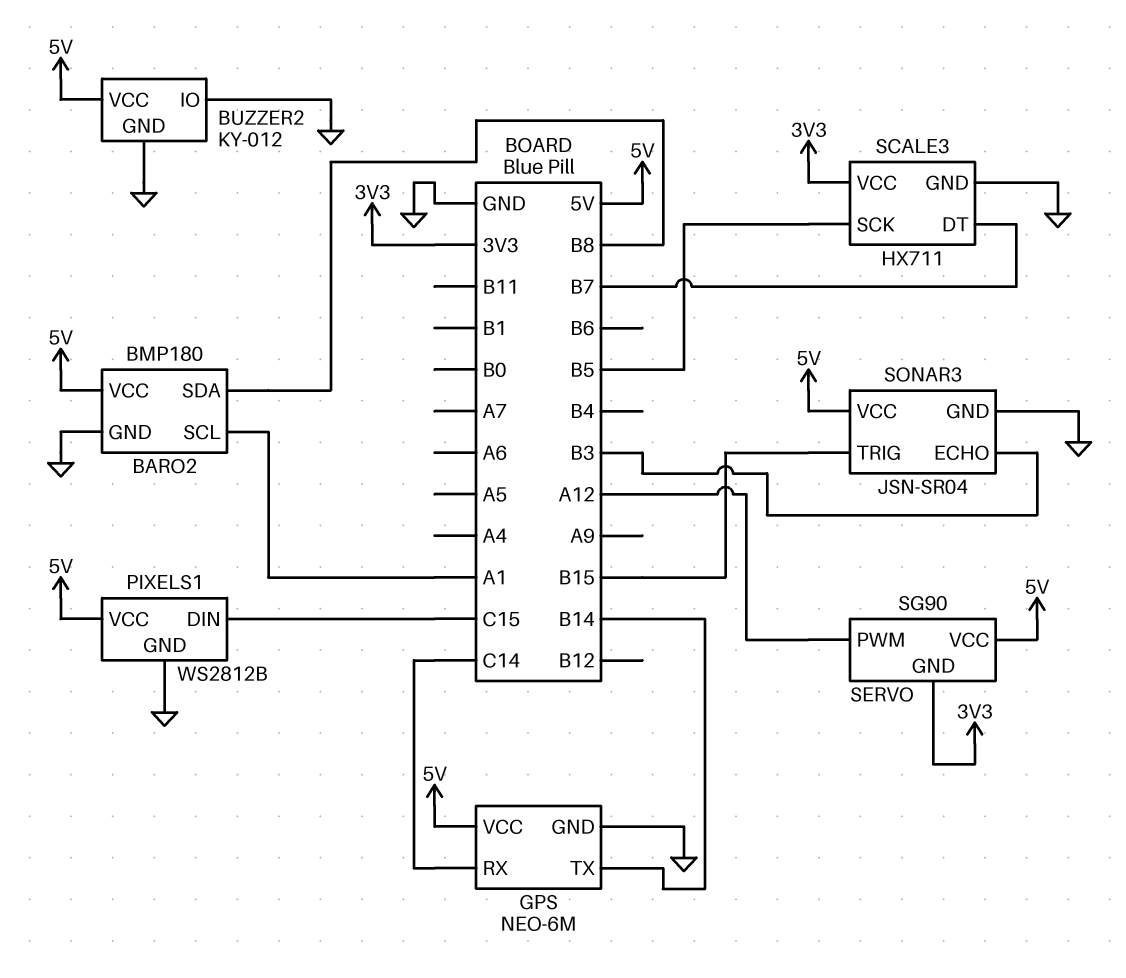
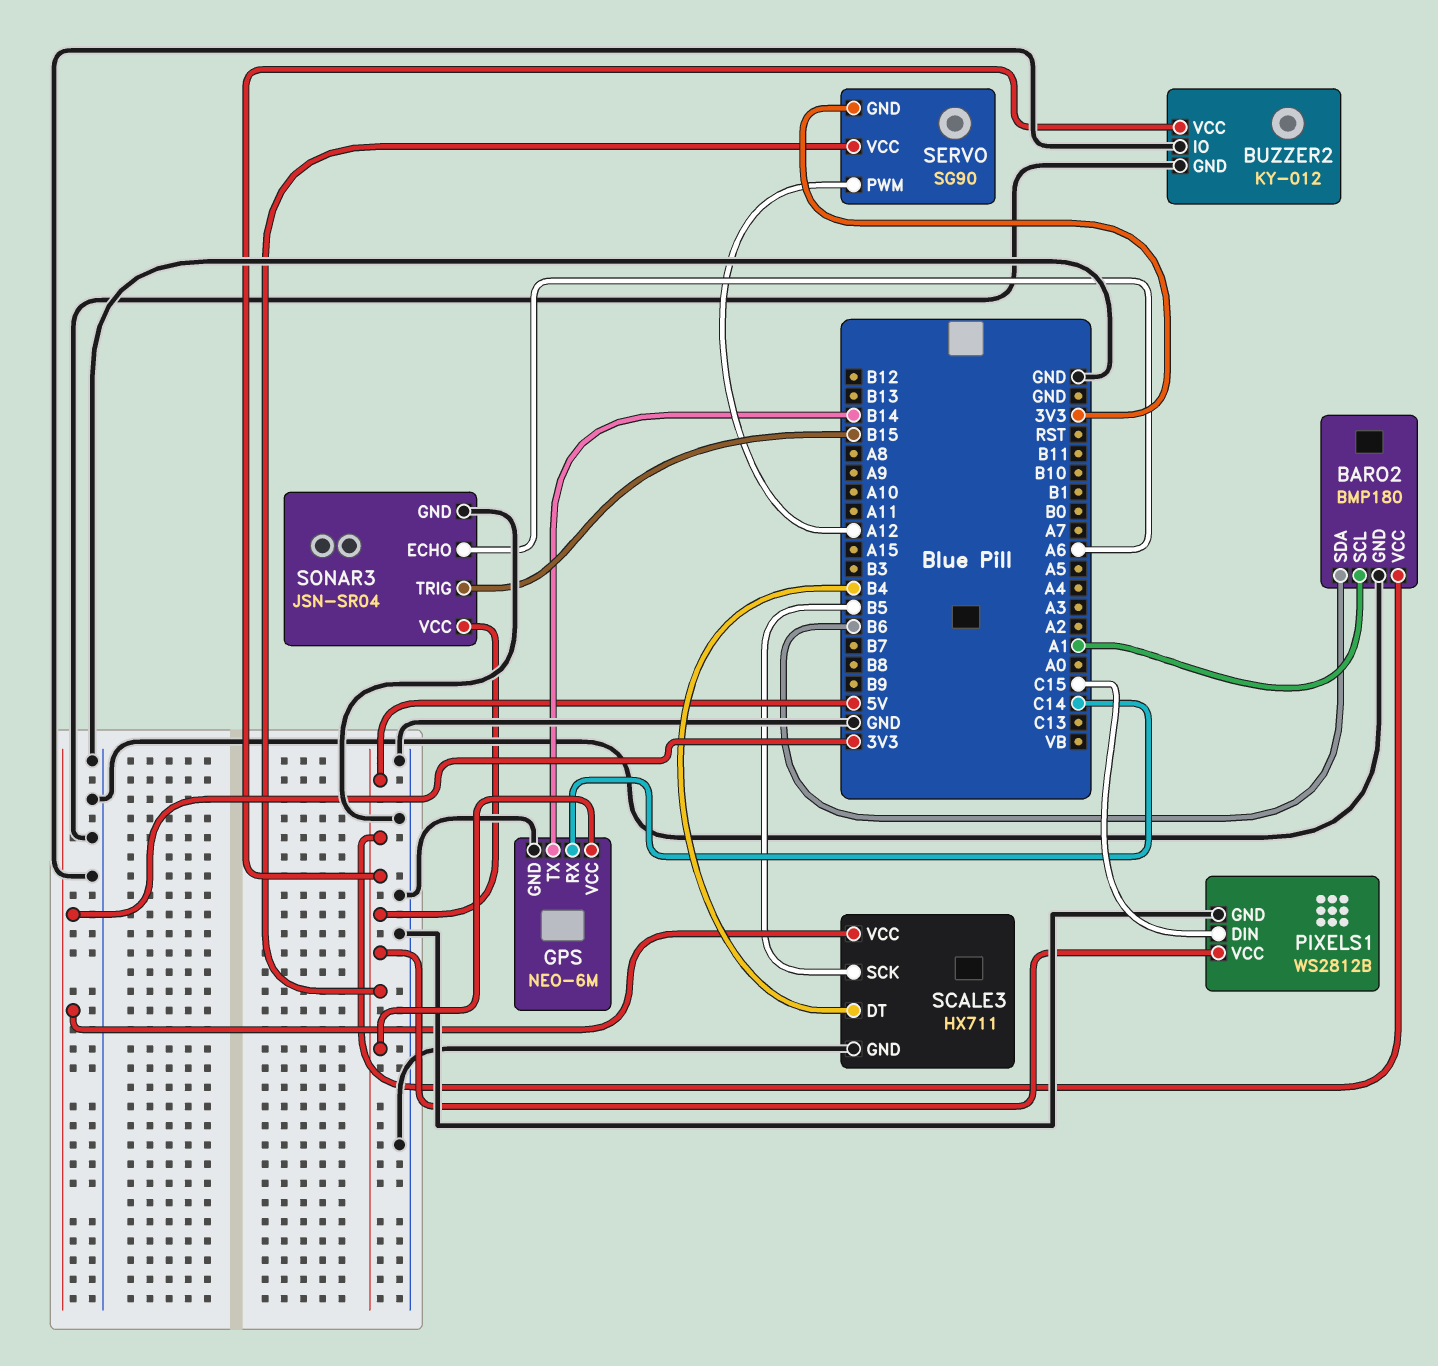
BARO2 pin SDA: B8 -> B6
SCALE3 pin DT: B7 -> B4
SONAR3 pin ECHO: B3 -> A6

